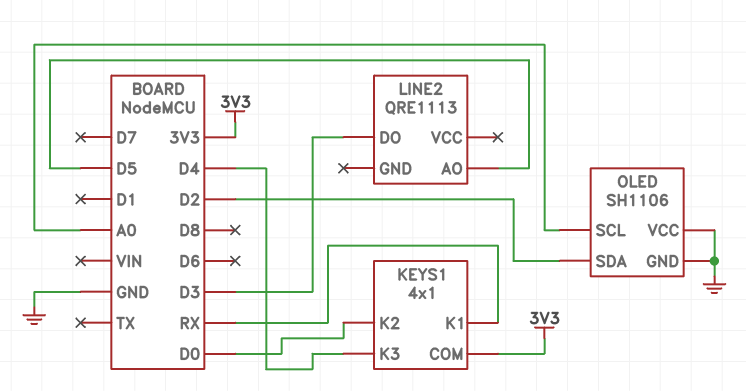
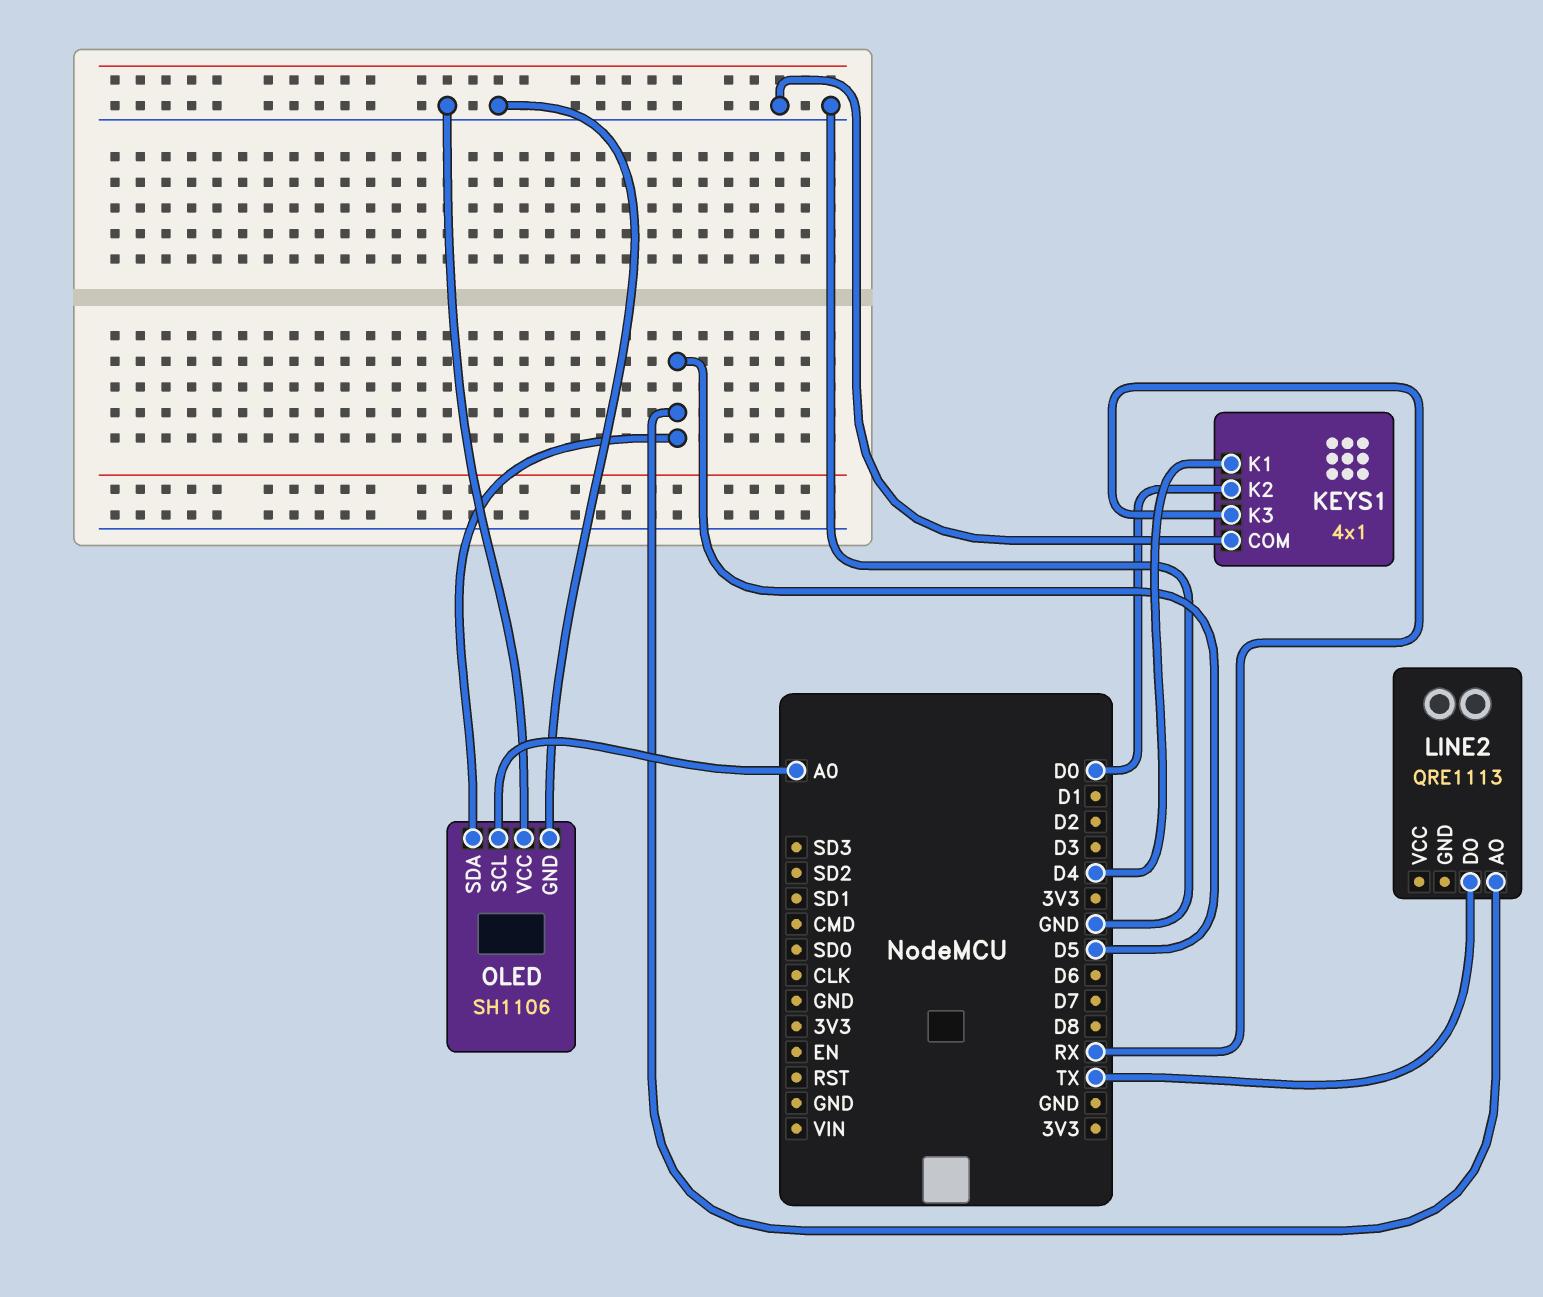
KEYS1 pin COM: 3V3 -> GND
KEYS1 pin K1: RX -> D4
KEYS1 pin K3: D4 -> RX
LINE2 pin DO: D3 -> TX
OLED pin SDA: D2 -> D5

